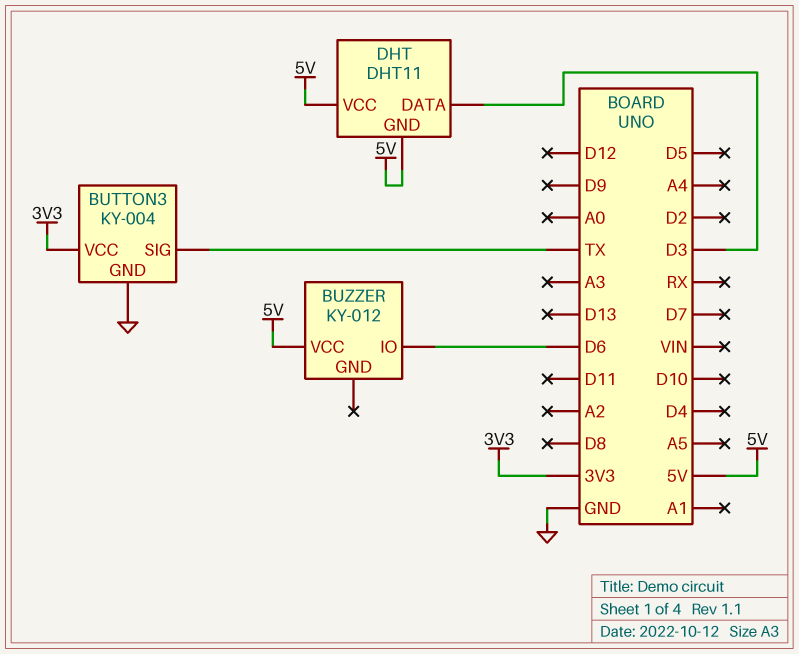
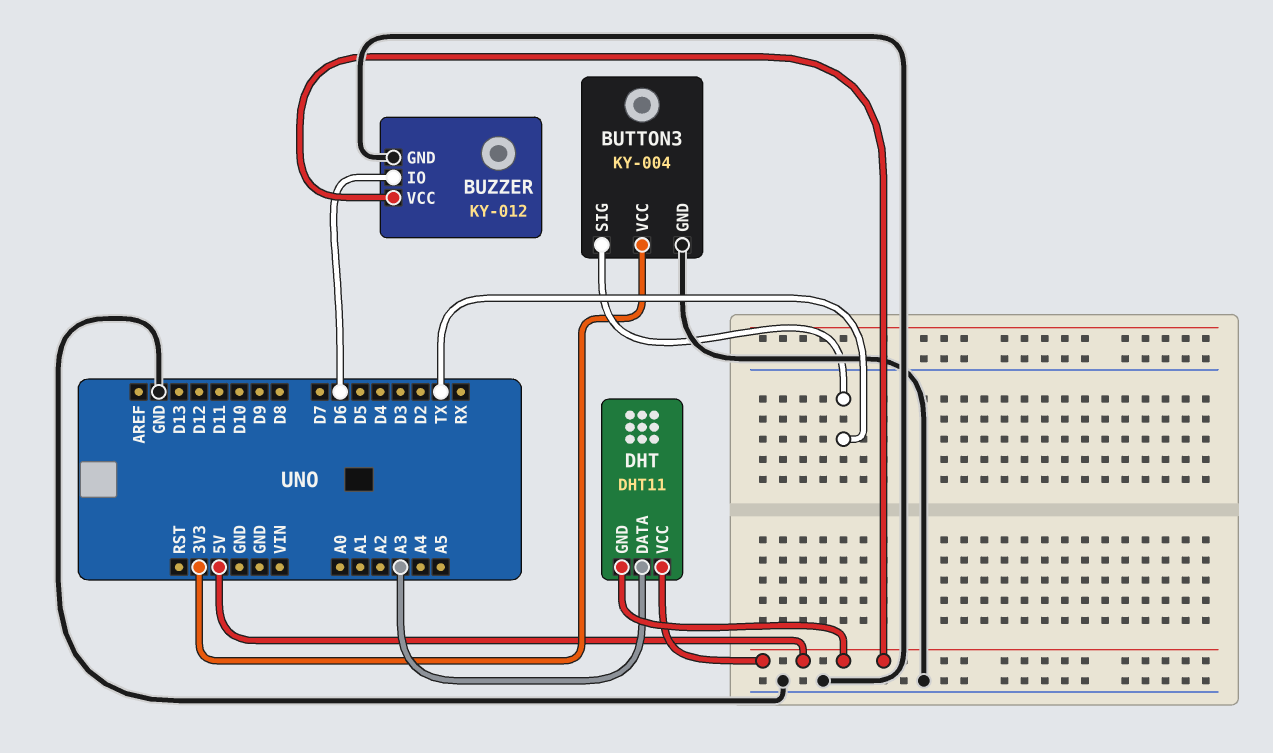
BUZZER pin GND: none -> GND
DHT pin DATA: D3 -> A3

